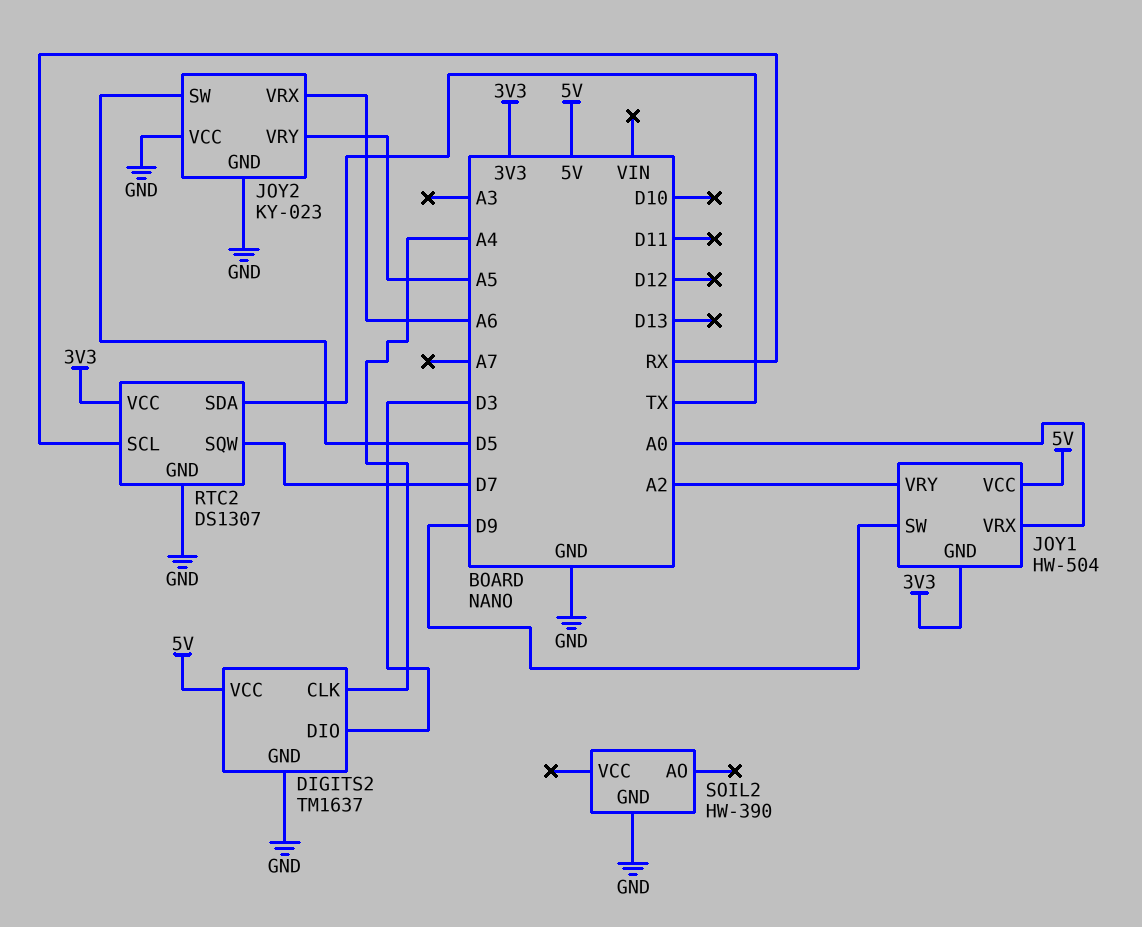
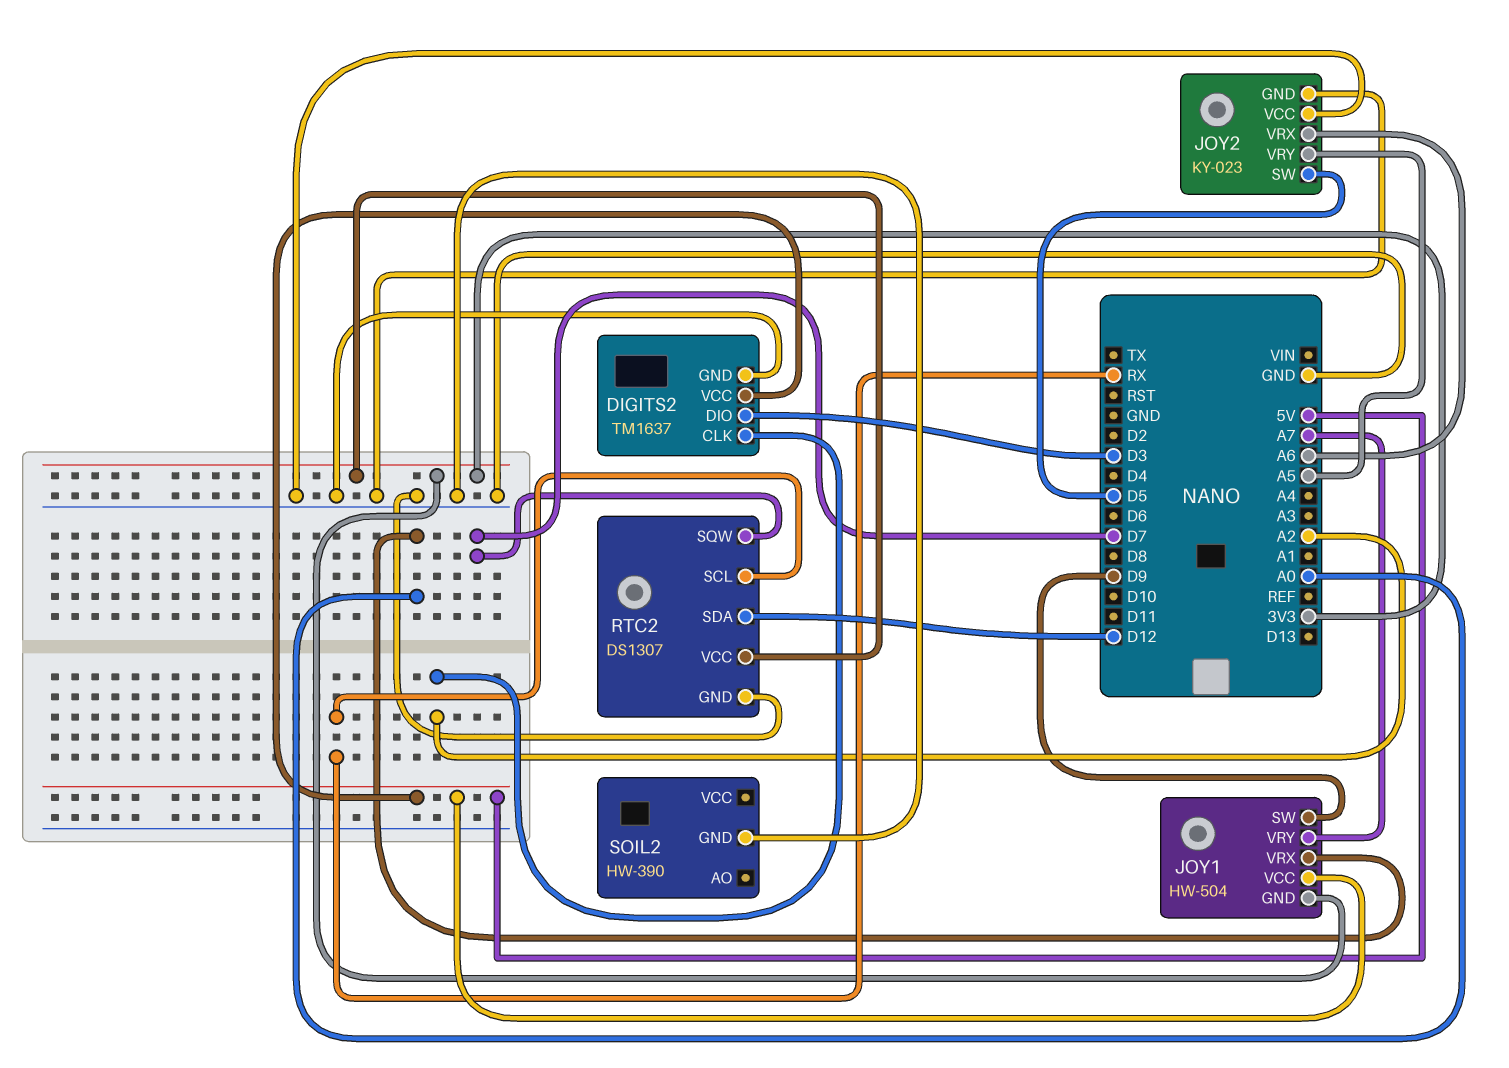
DIGITS2 pin CLK: A4 -> A2
JOY1 pin VRY: A2 -> A7
RTC2 pin SDA: TX -> D12

